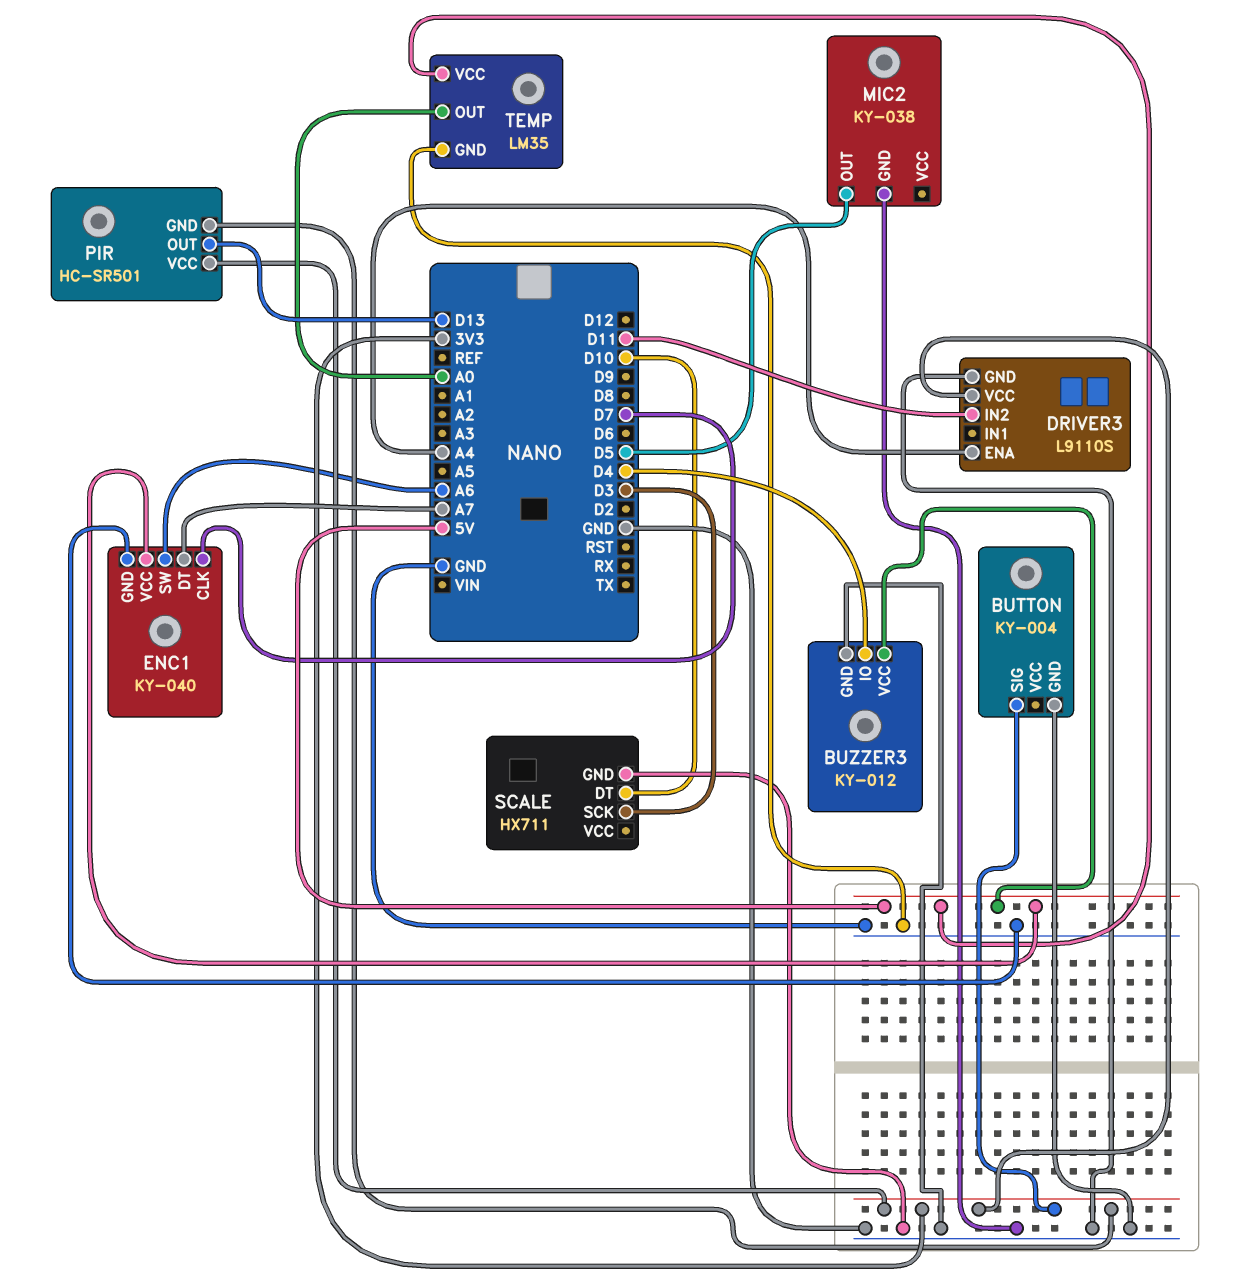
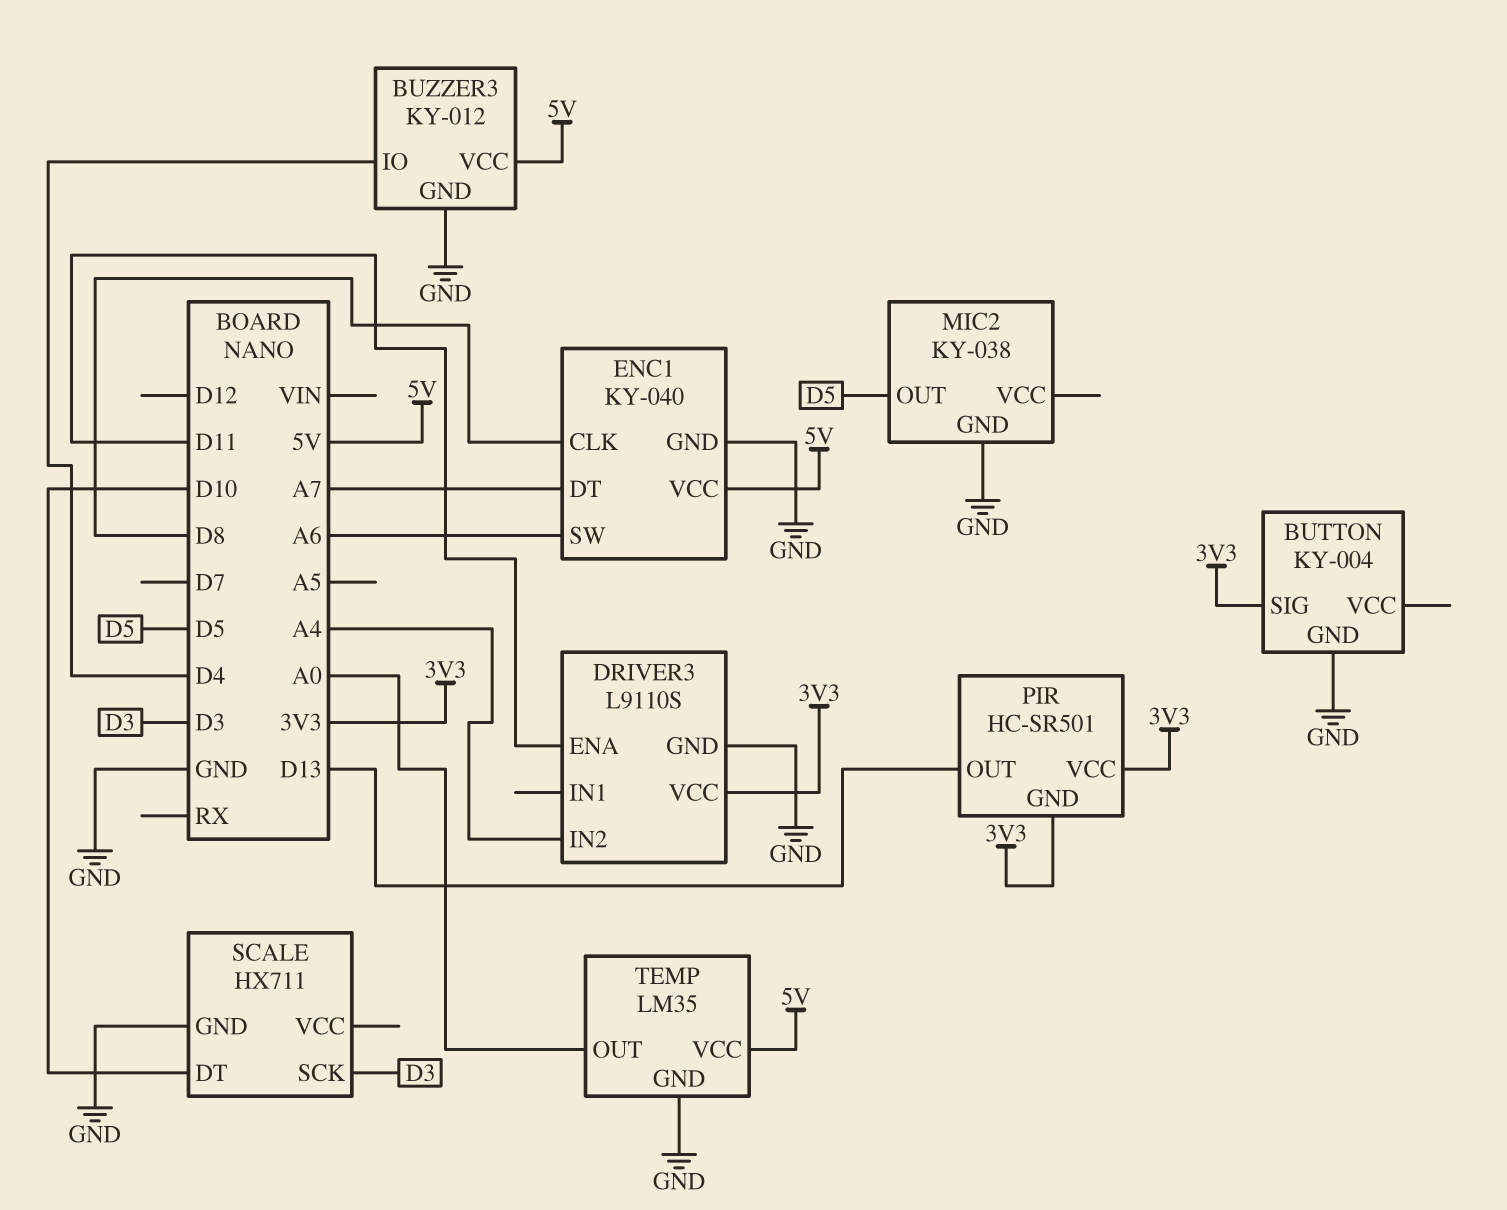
DRIVER3 pin ENA: A4 -> D11
DRIVER3 pin IN2: D11 -> A4
ENC1 pin CLK: D7 -> D8

